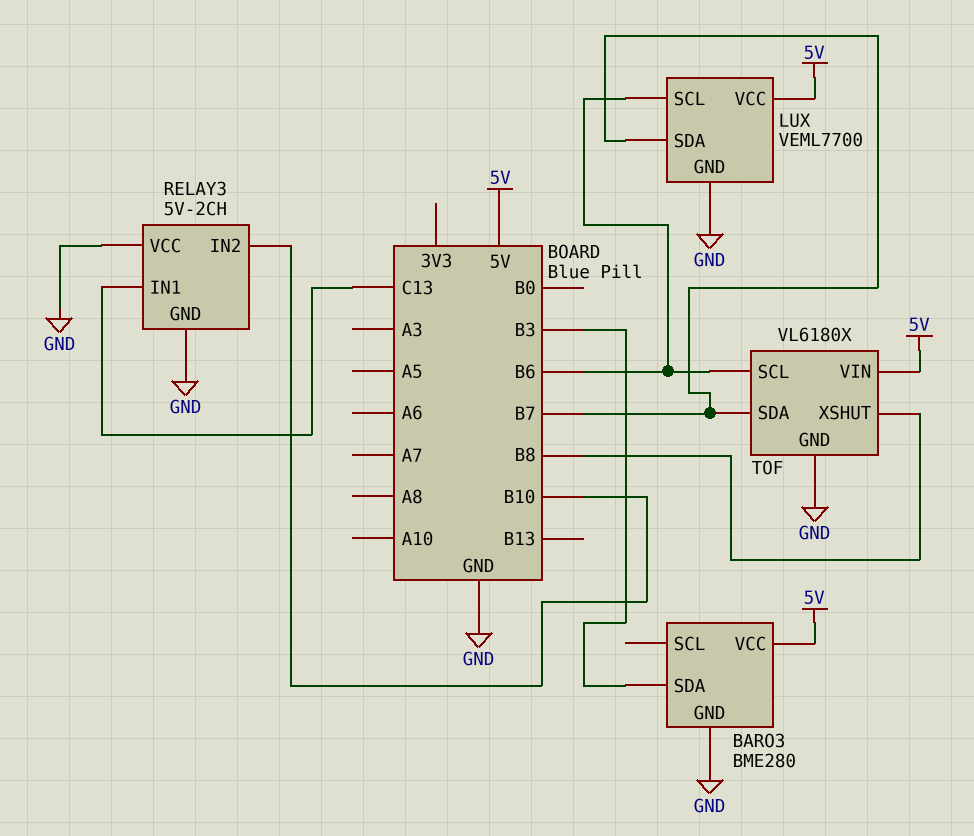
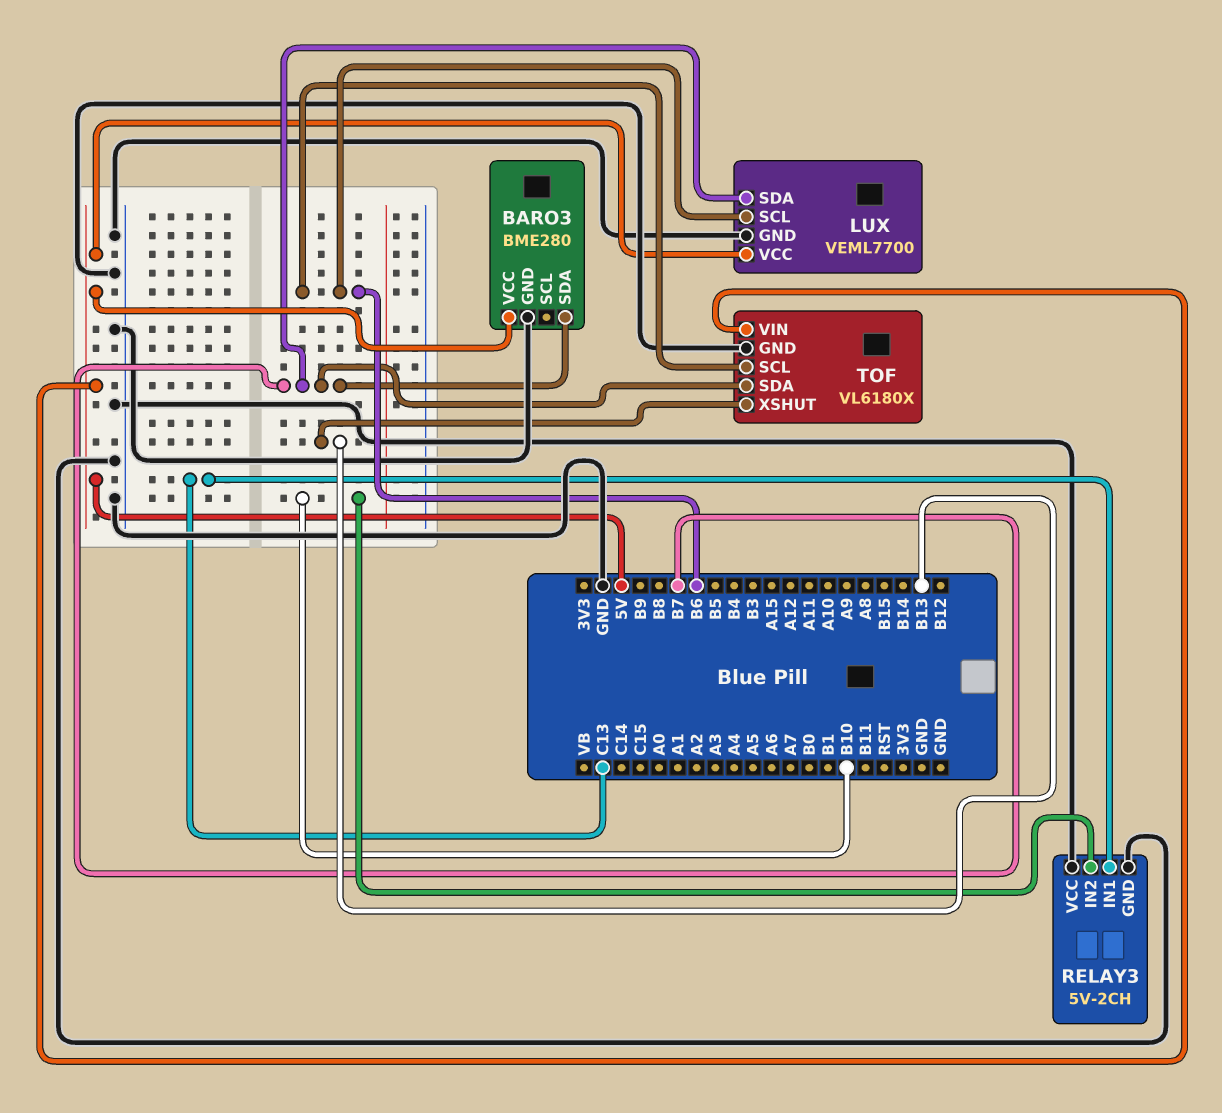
BARO3 pin SDA: B3 -> B7
TOF pin XSHUT: B8 -> B13

